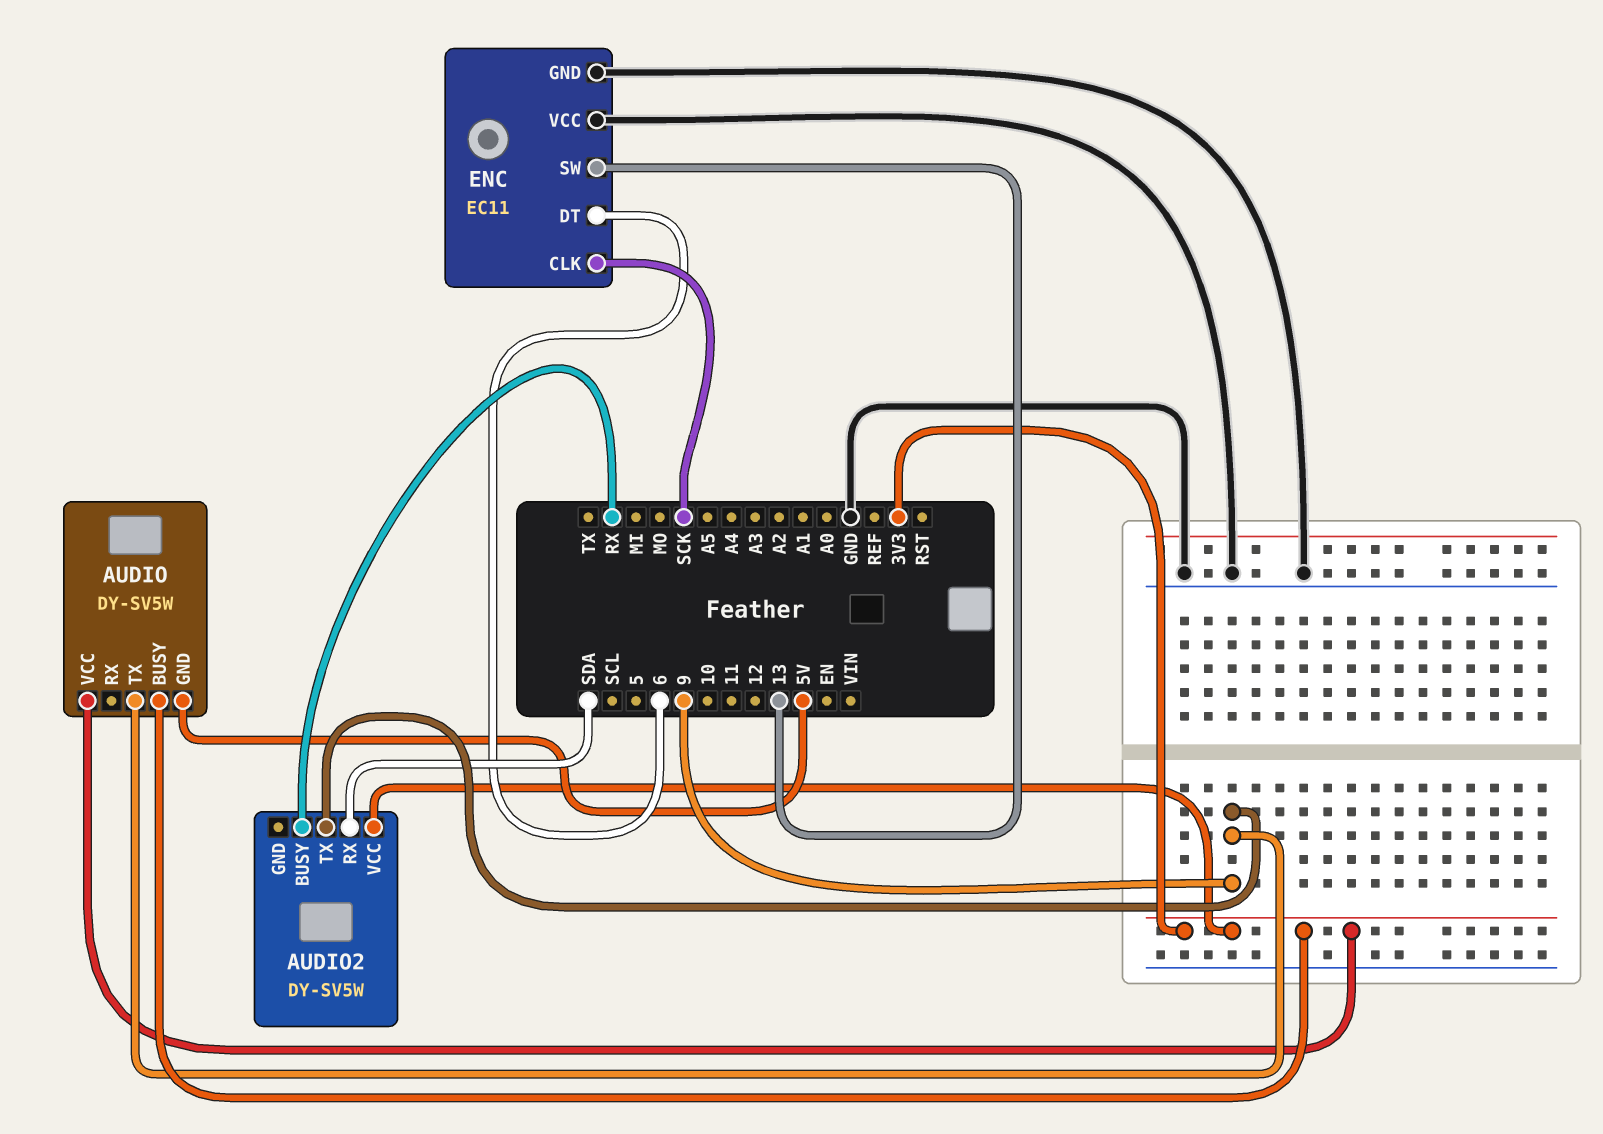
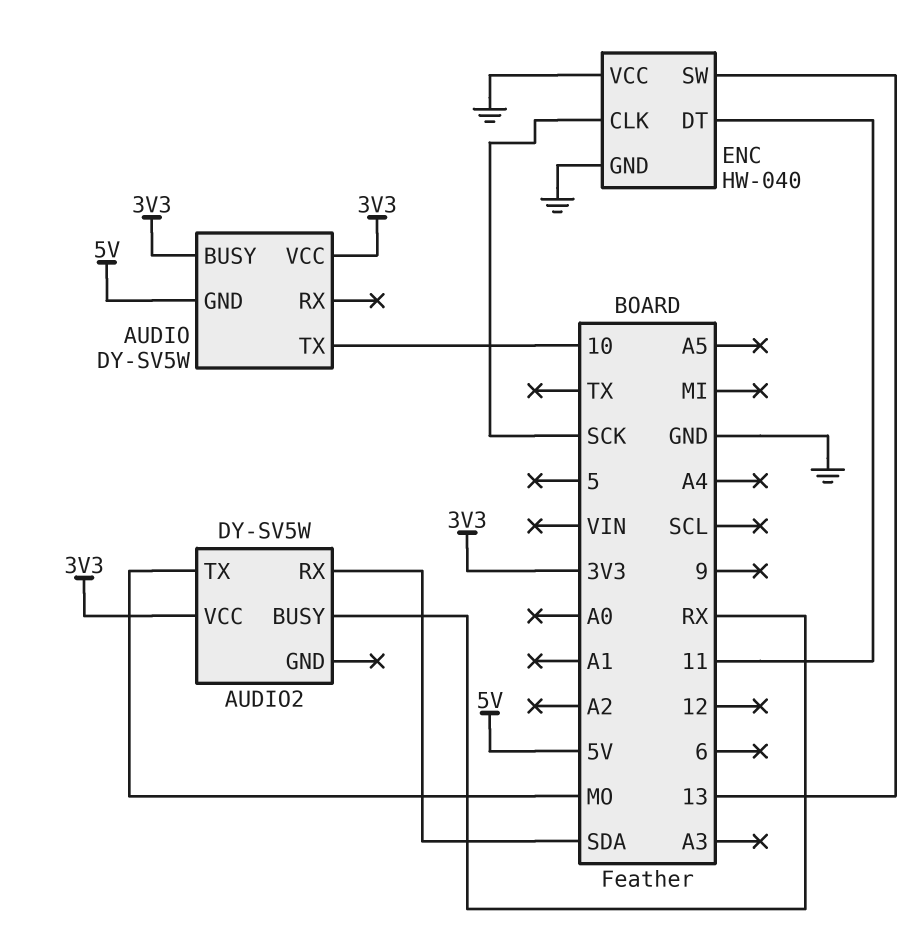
AUDIO pin TX: 9 -> 10
AUDIO2 pin TX: 9 -> MO
ENC: EC11 -> HW-040
ENC pin DT: 6 -> 11

